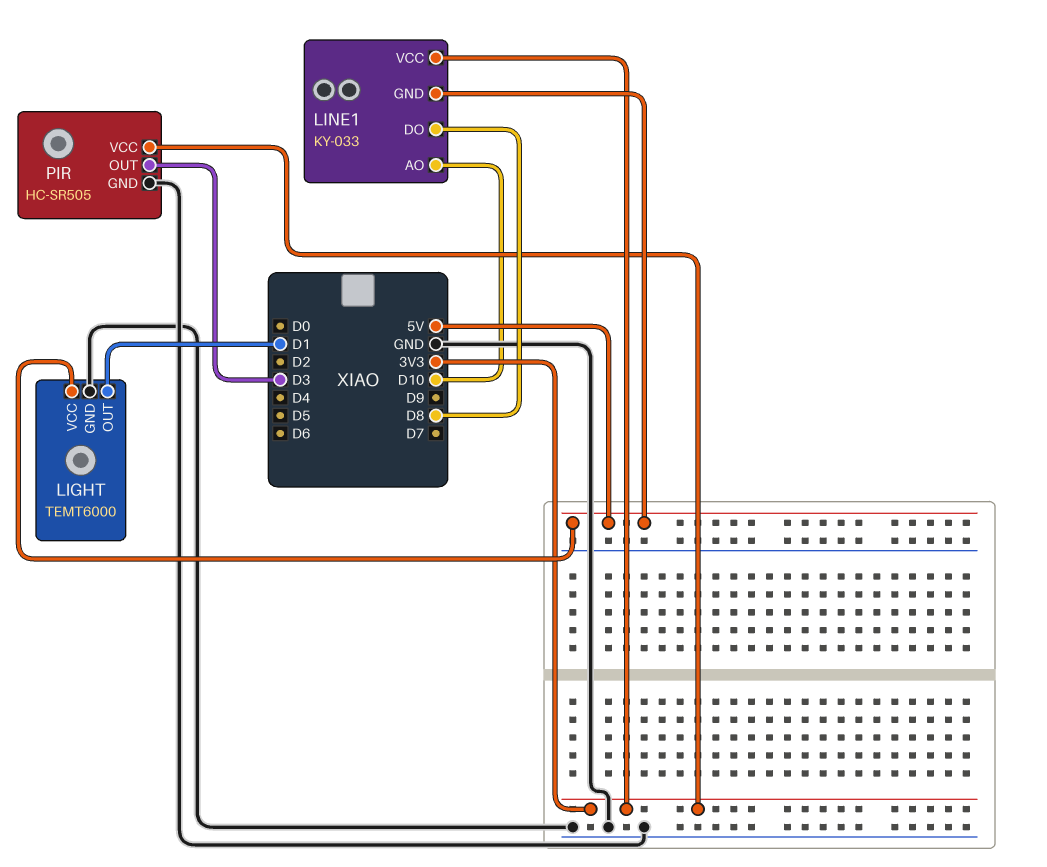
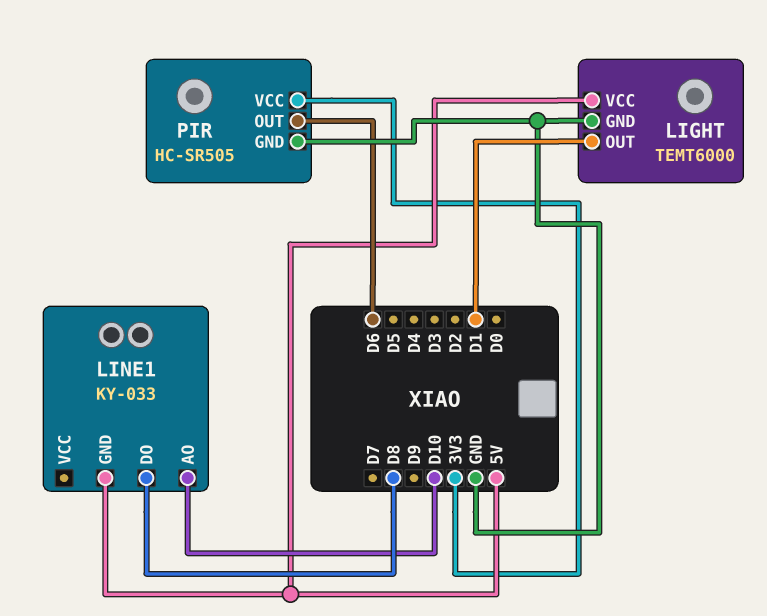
LINE1 pin VCC: 3V3 -> none
PIR pin OUT: D3 -> D6

